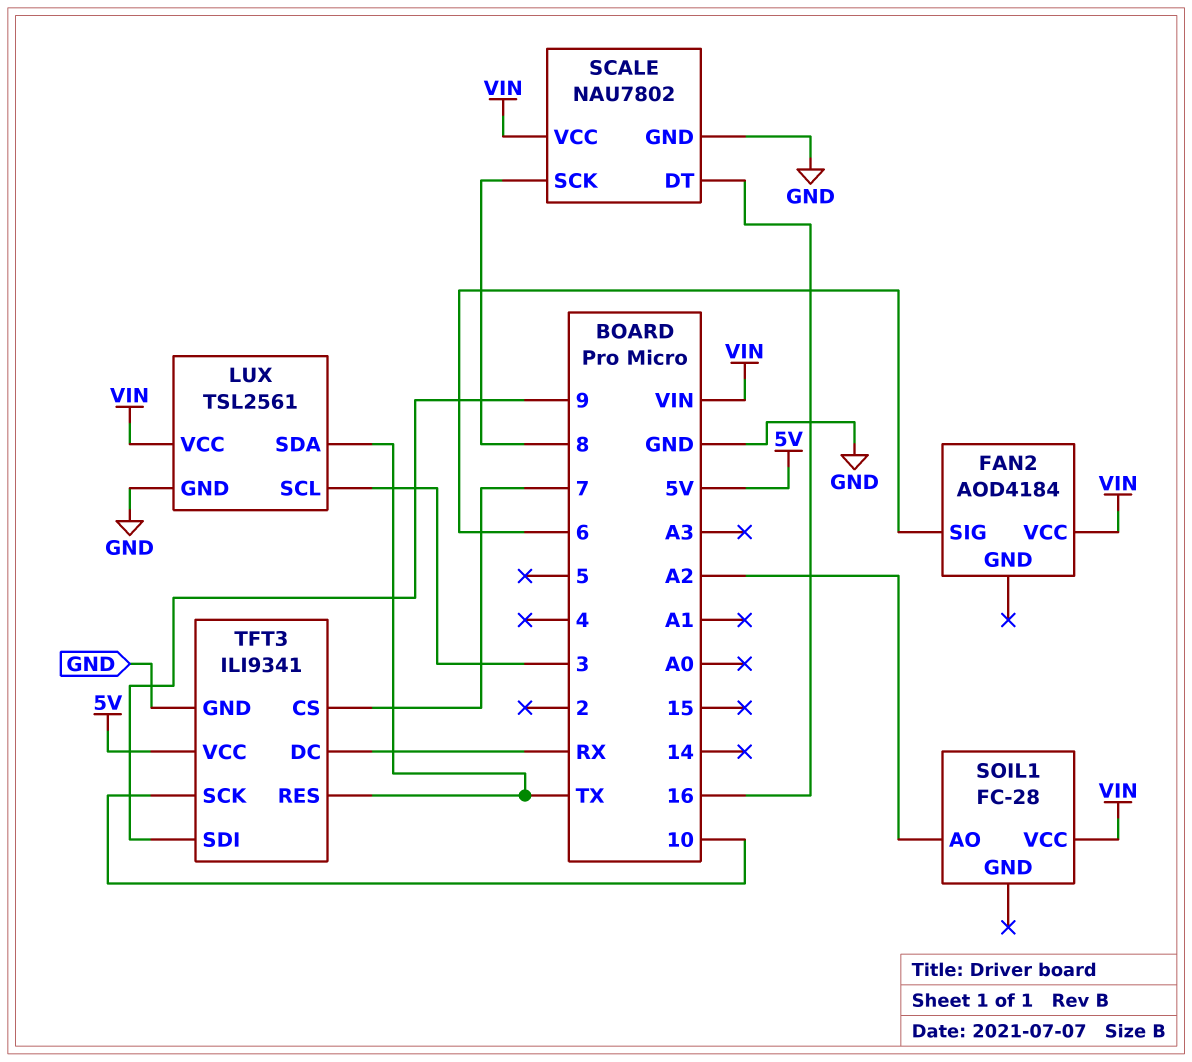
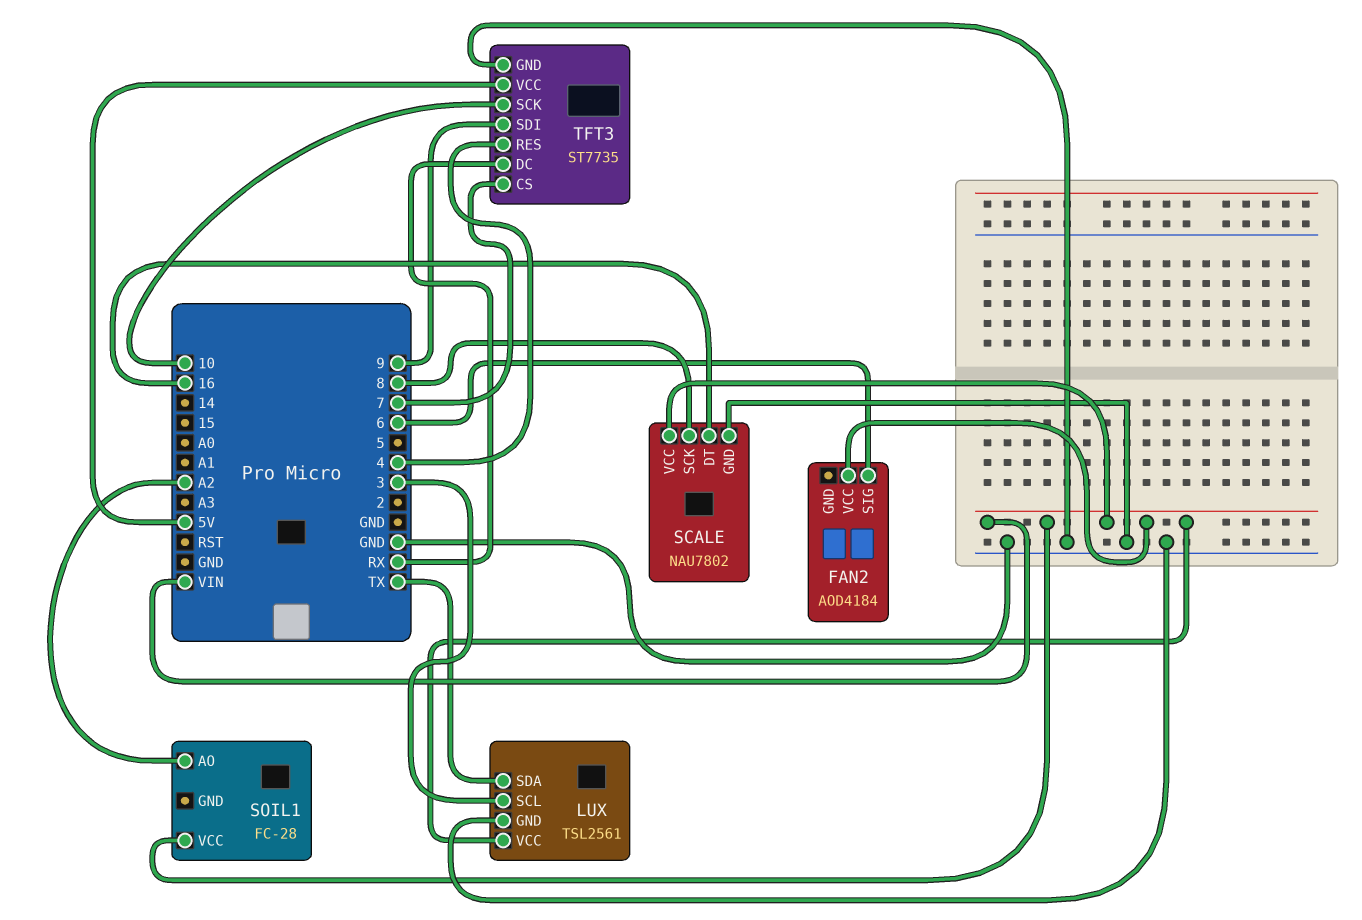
TFT3: ILI9341 -> ST7735
TFT3 pin RES: TX -> 4

